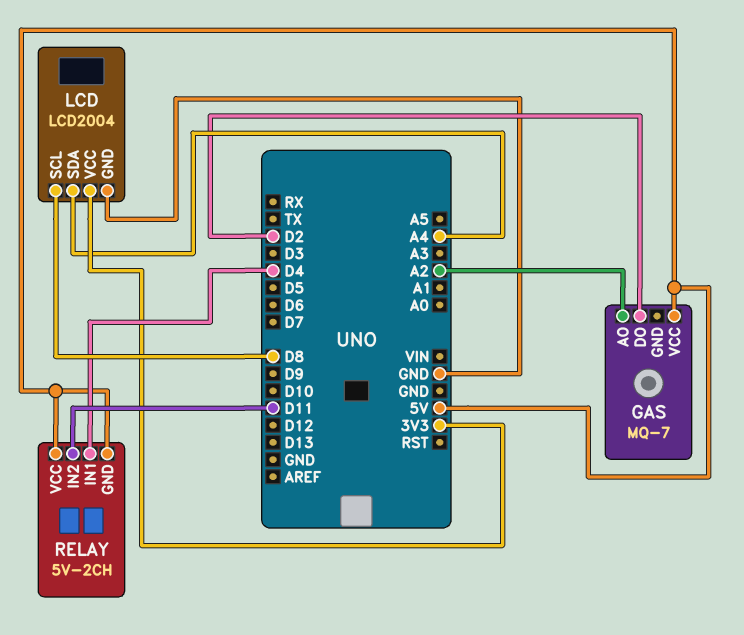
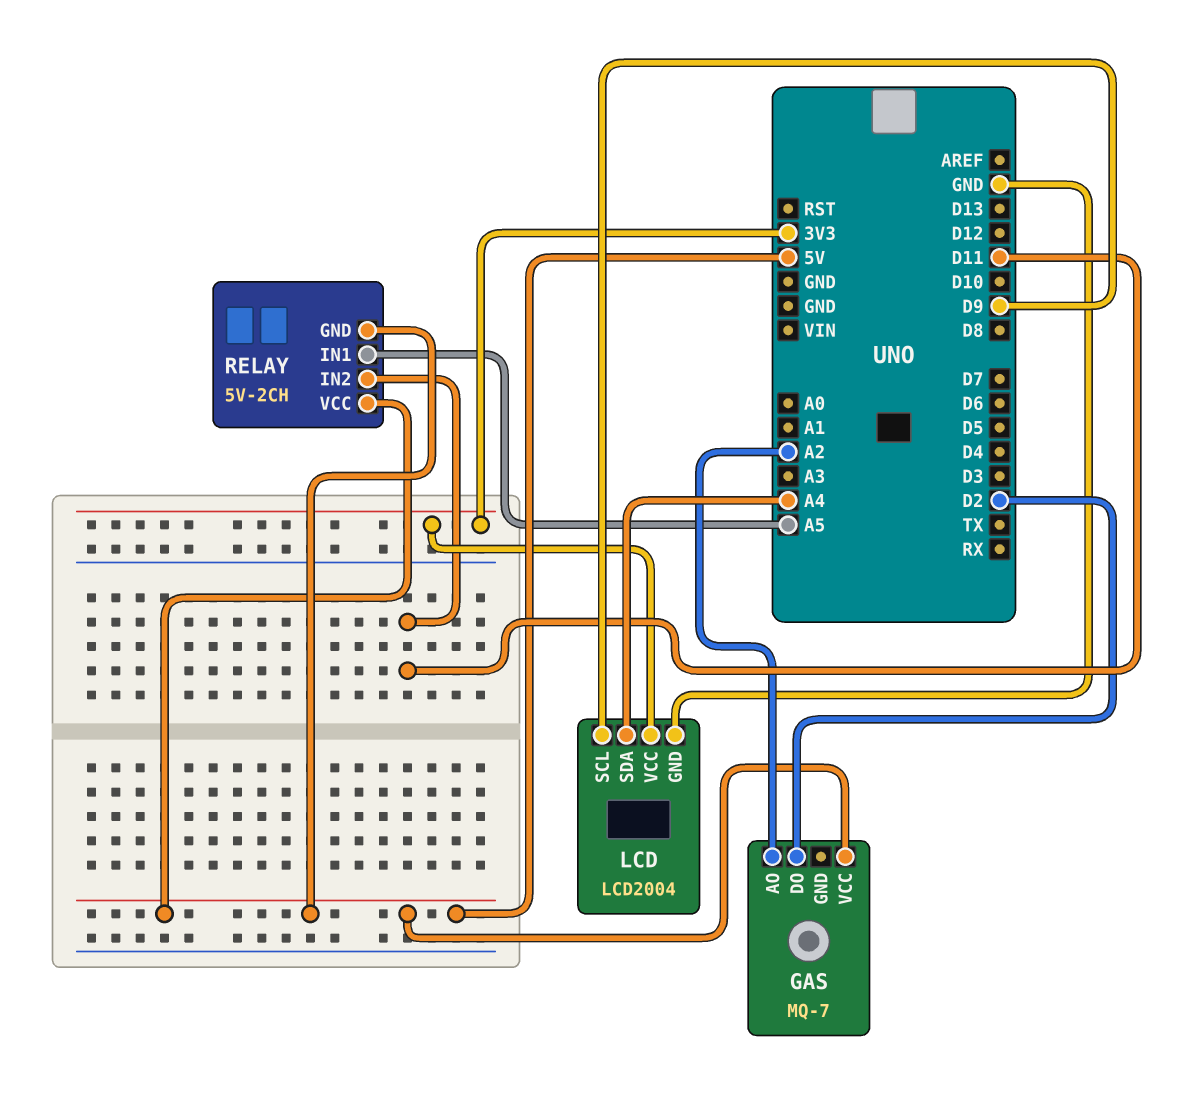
LCD pin SCL: D8 -> D9
RELAY pin IN1: D4 -> A5

